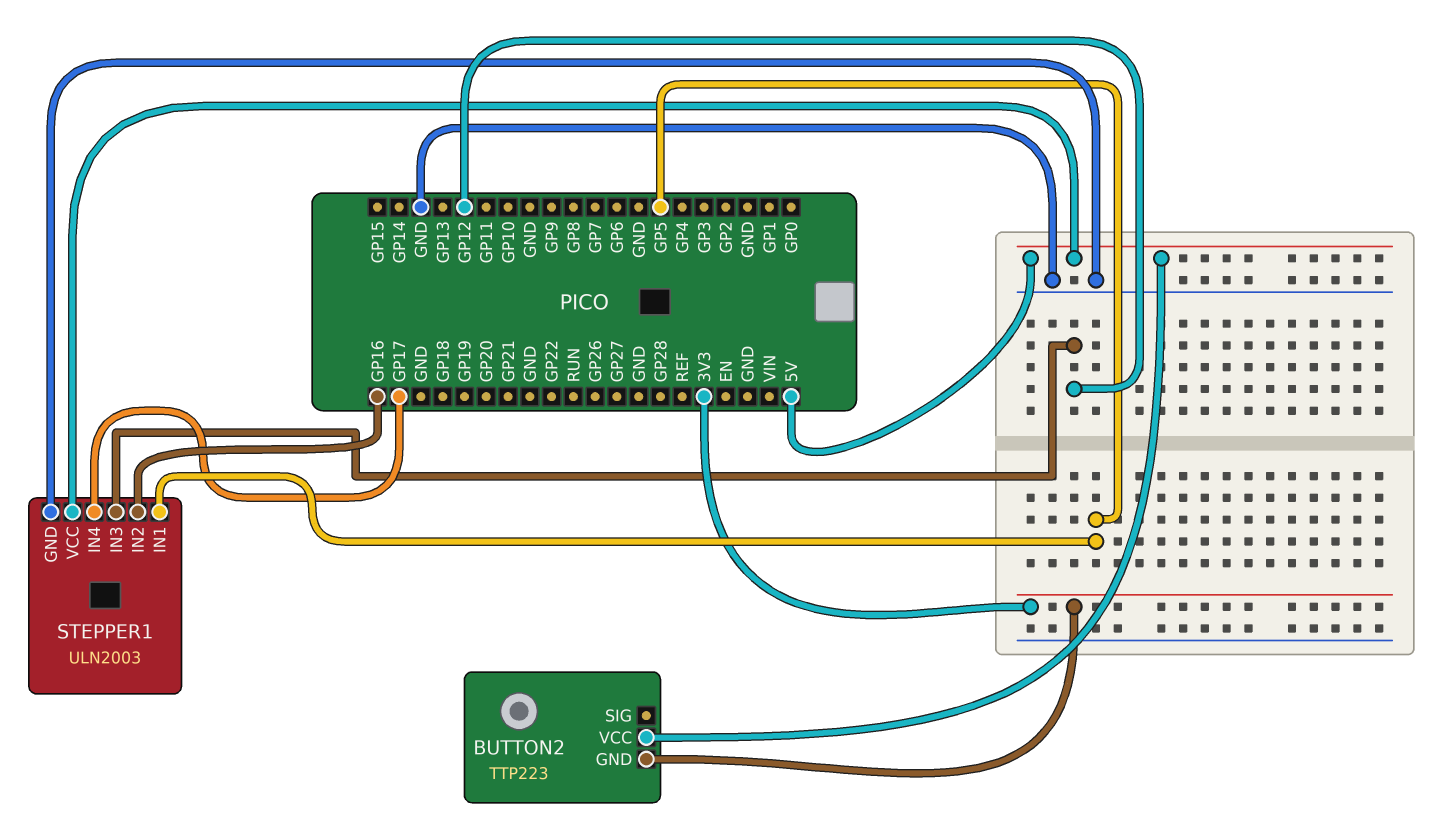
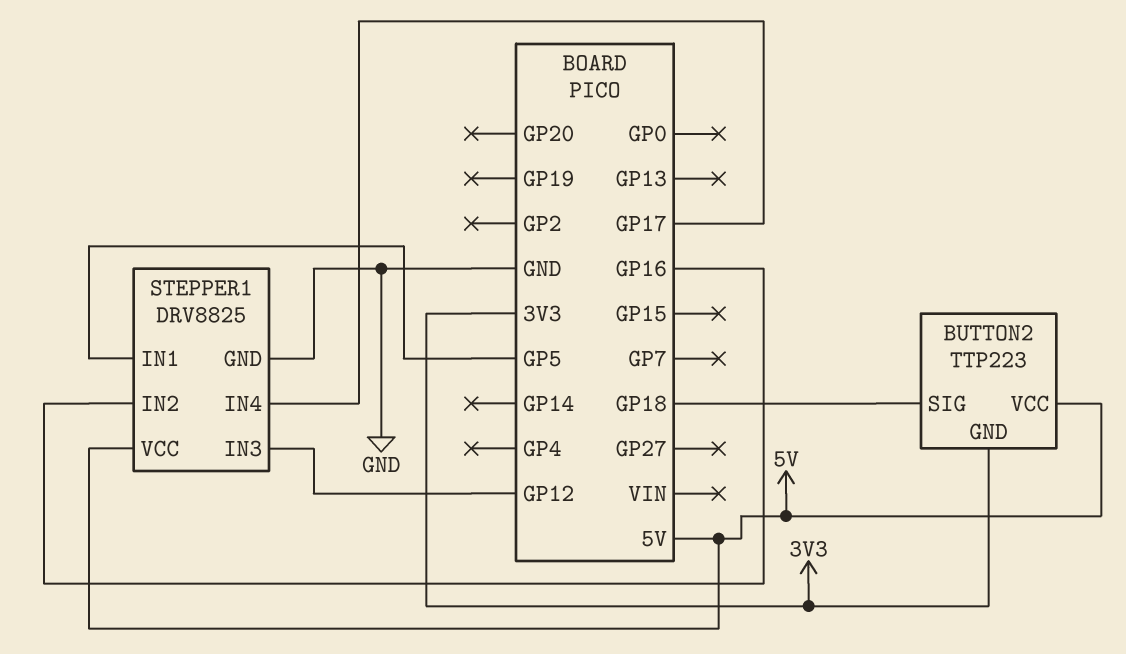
BUTTON2 pin SIG: none -> GP18
STEPPER1: ULN2003 -> DRV8825

